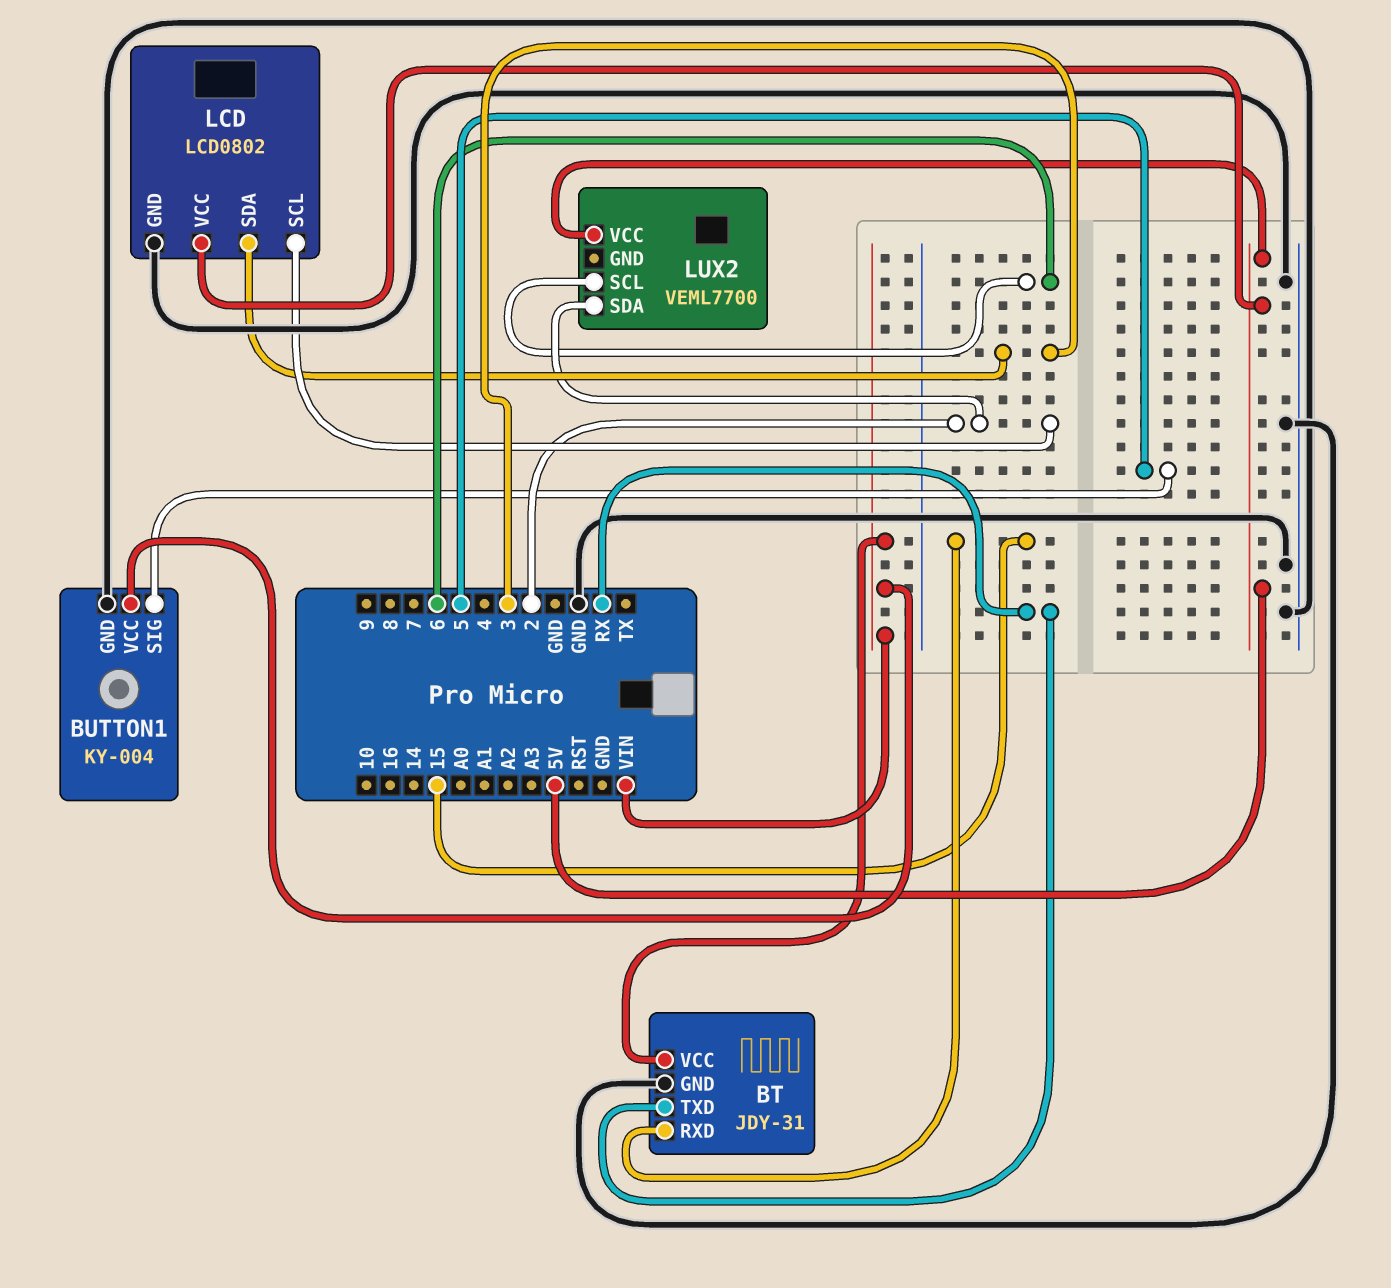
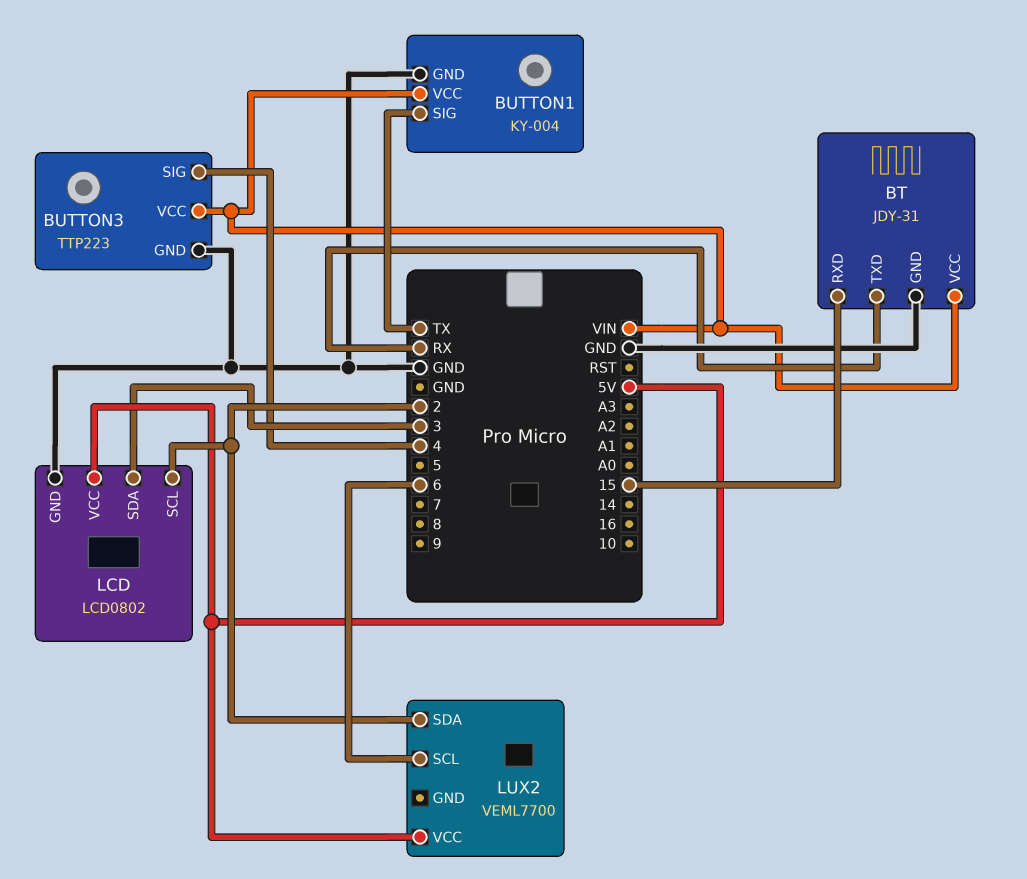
BUTTON1 pin SIG: 5 -> TX
BUTTON3: none -> TTP223
BUTTON3 pin GND: none -> GND
BUTTON3 pin SIG: none -> 4
BUTTON3 pin VCC: none -> VIN

